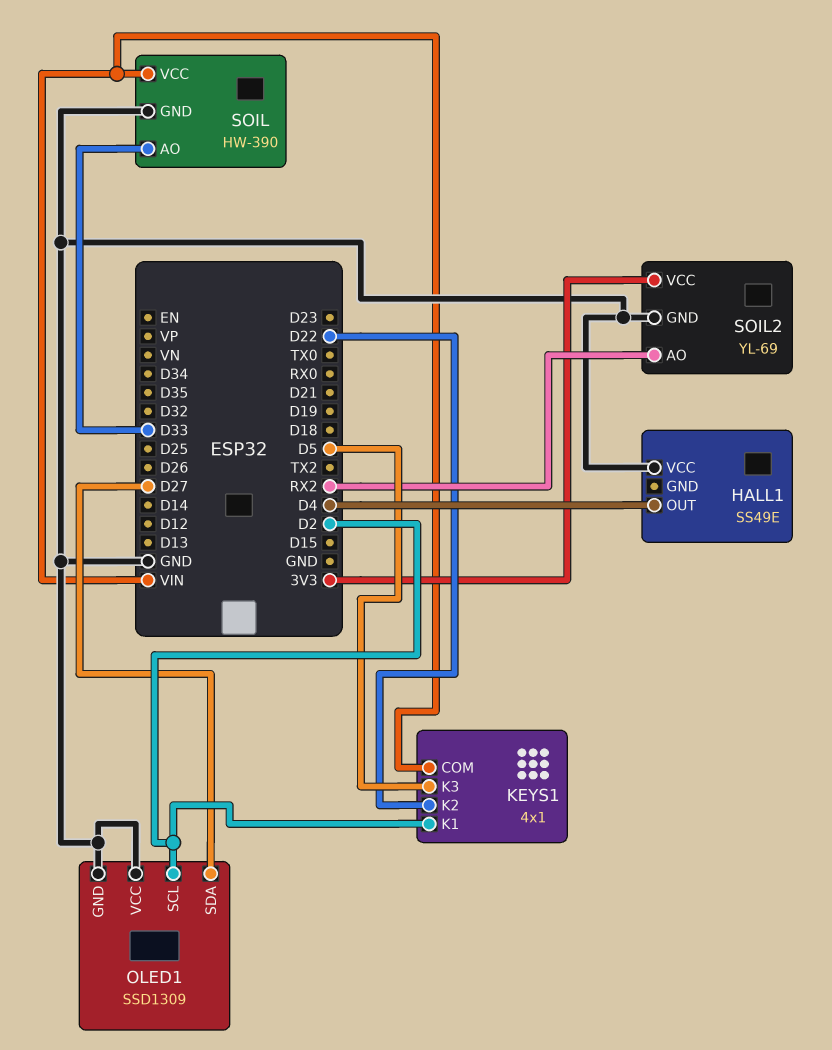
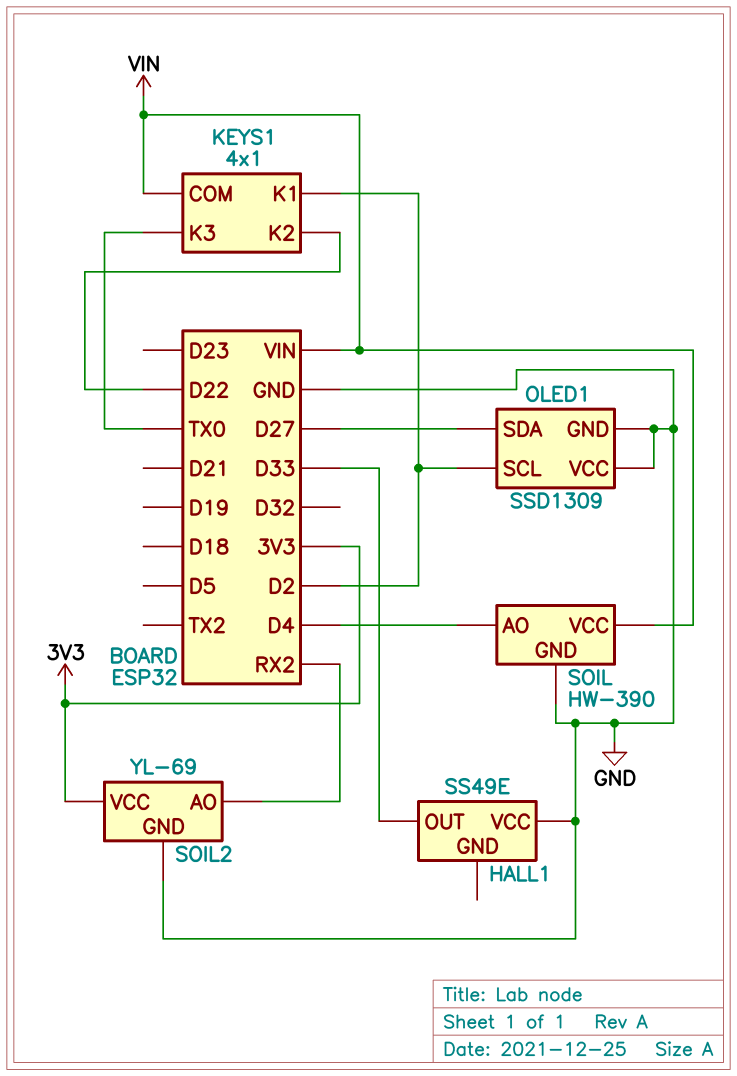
HALL1 pin OUT: D4 -> D33
KEYS1 pin K3: D5 -> TX0
SOIL pin AO: D33 -> D4

